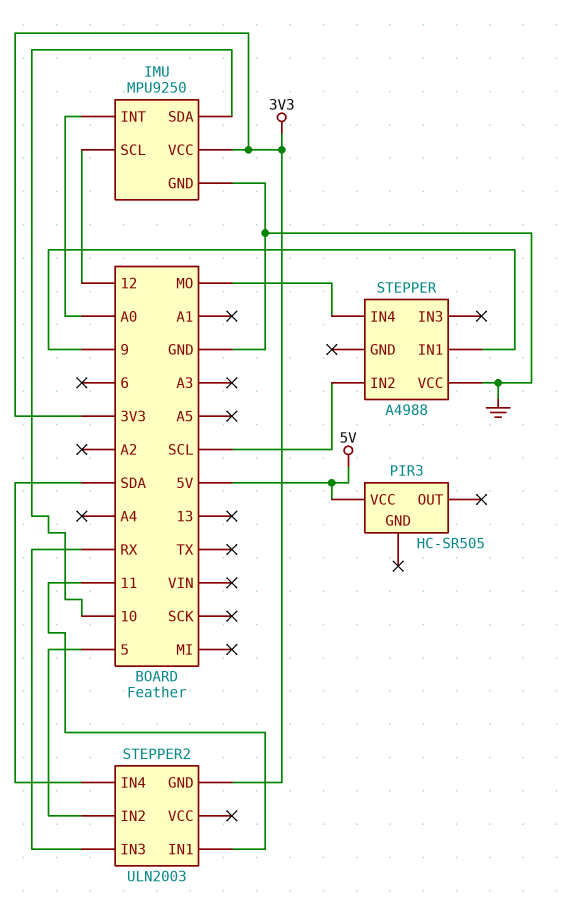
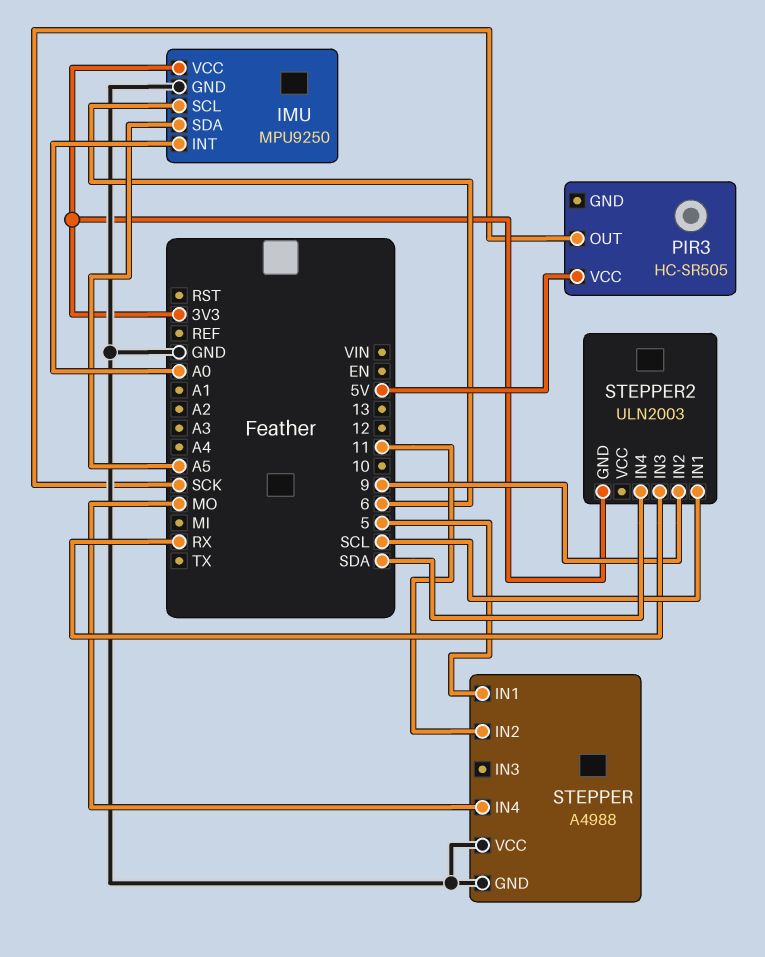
IMU pin SCL: 12 -> 6
IMU pin SDA: 10 -> A5
PIR3 pin OUT: none -> SCK
STEPPER pin GND: none -> GND
STEPPER pin IN1: 9 -> 5
STEPPER pin IN2: SCL -> 11
STEPPER2 pin IN1: 11 -> SCL
STEPPER2 pin IN2: 5 -> 9

